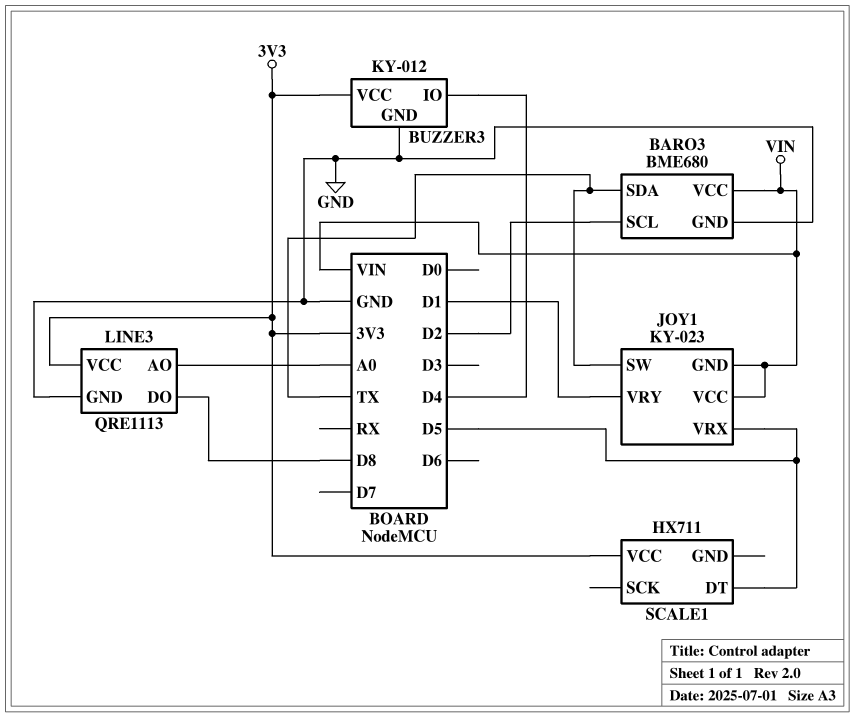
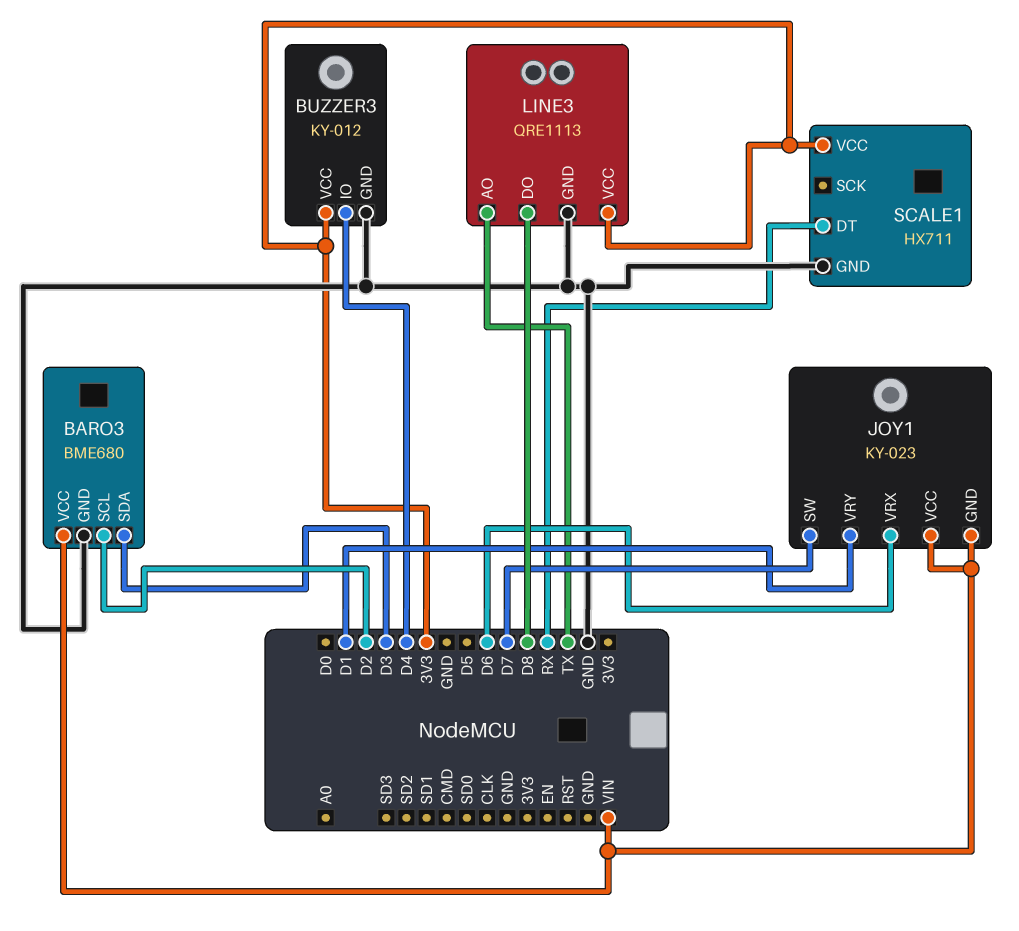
BARO3 pin SDA: TX -> D3
JOY1 pin SW: TX -> D7
JOY1 pin VRX: D5 -> D6
LINE3 pin AO: A0 -> TX
SCALE1 pin DT: D5 -> RX
SCALE1 pin GND: none -> GND

